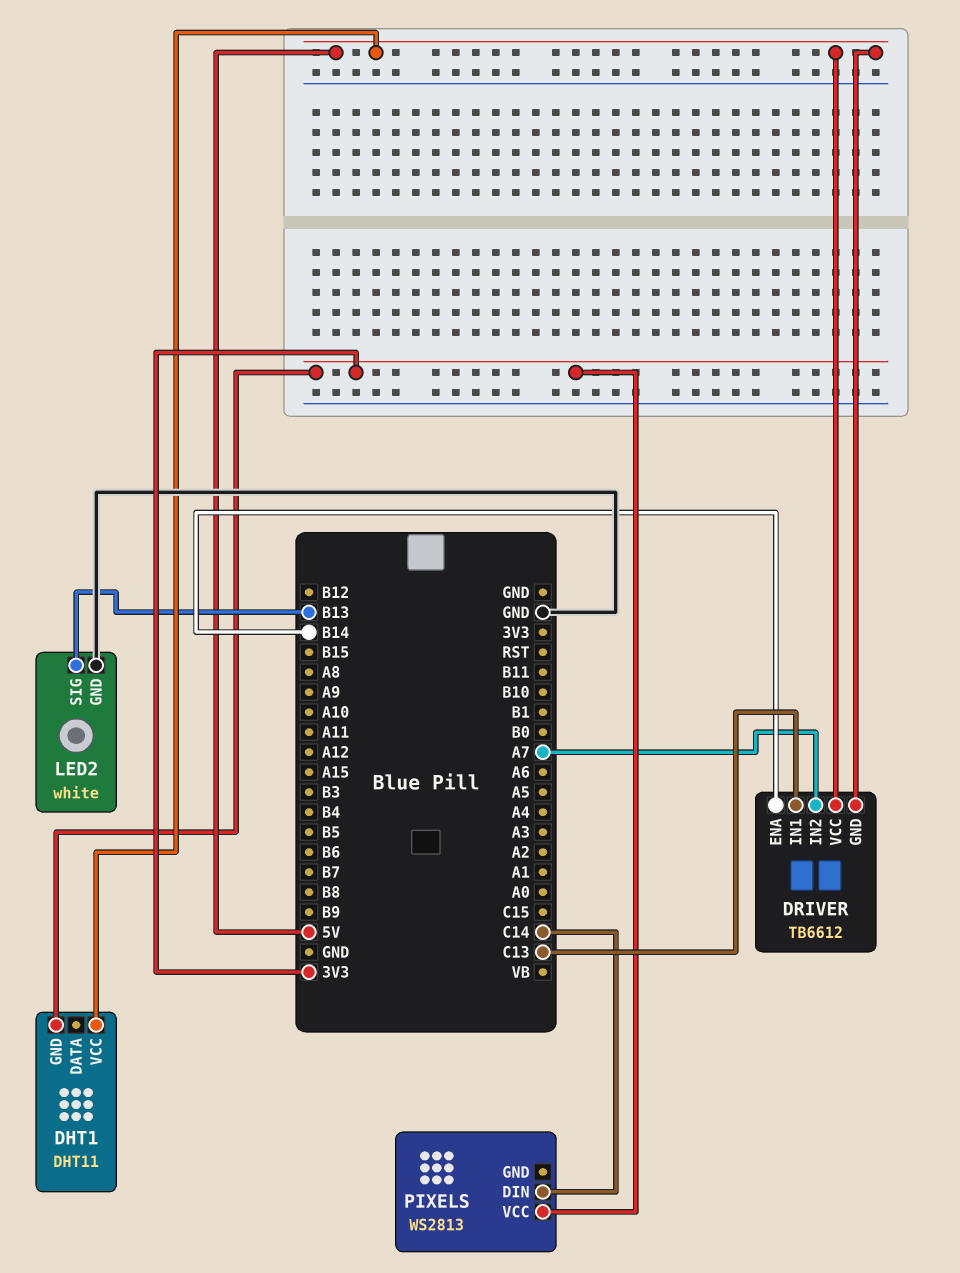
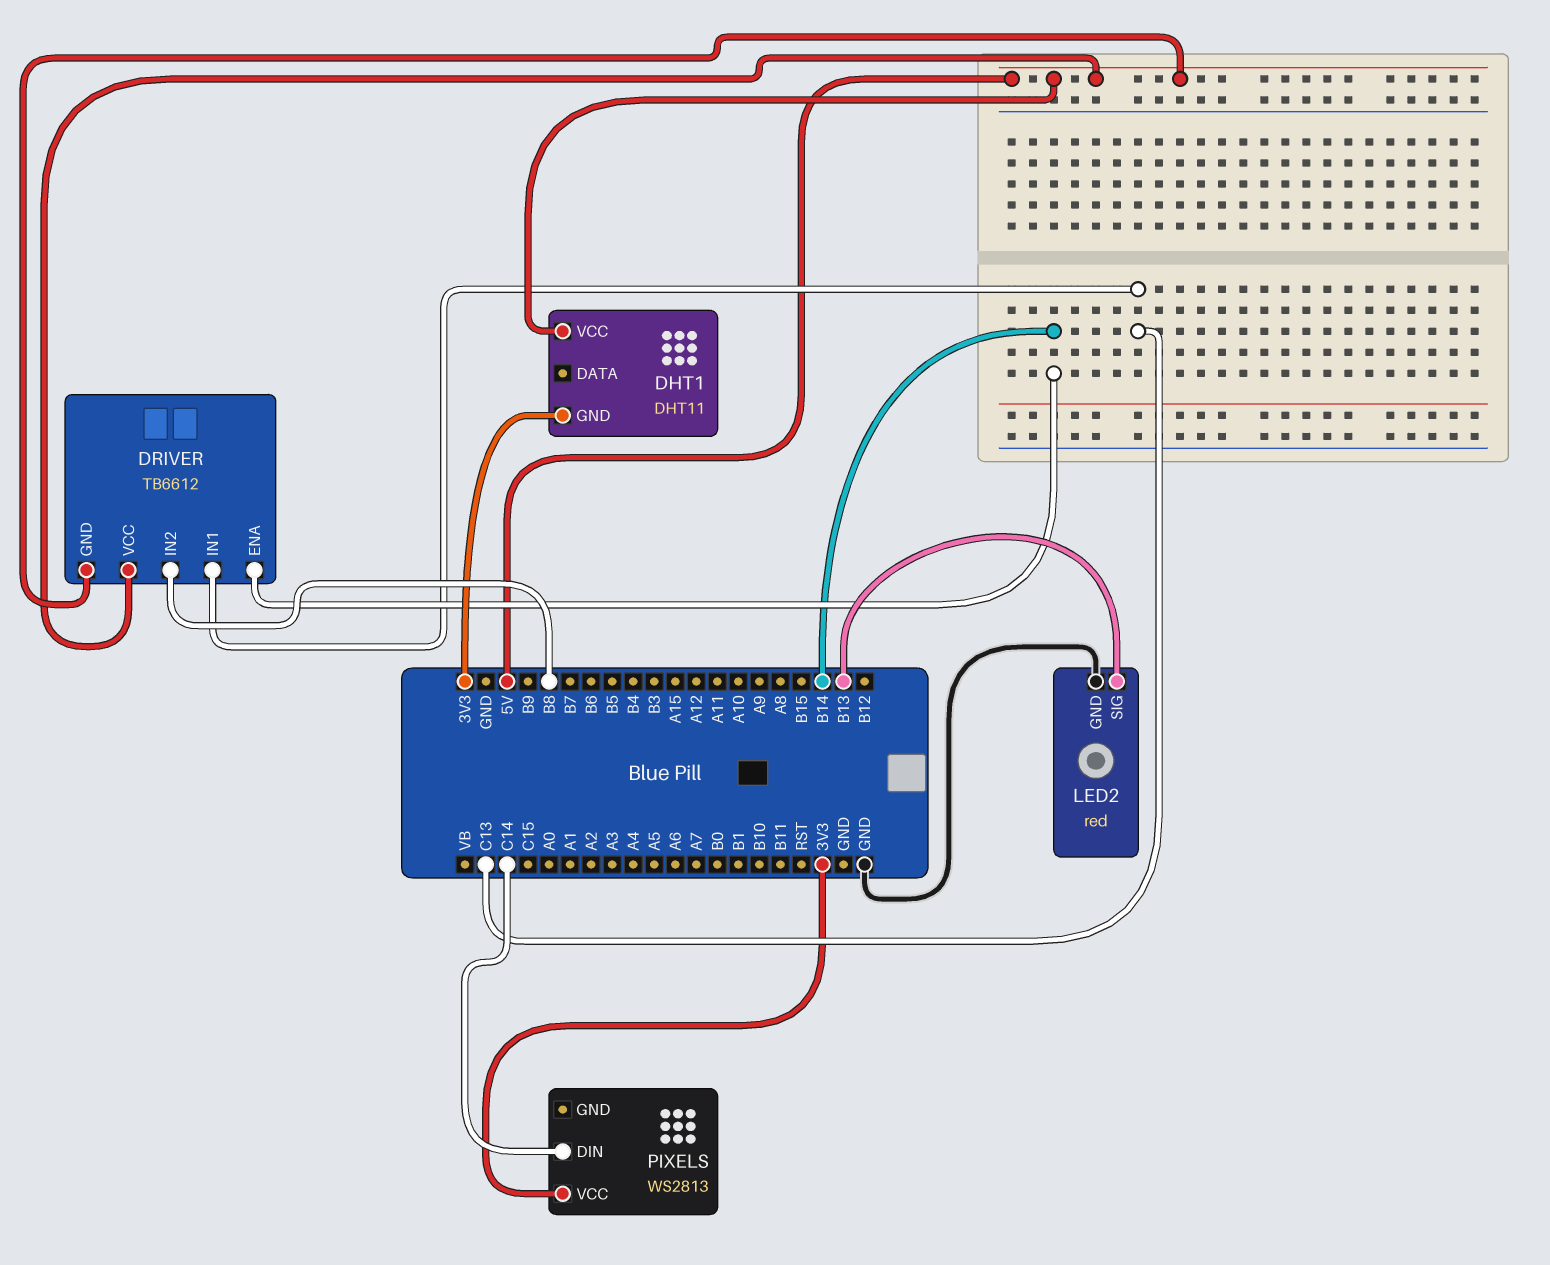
DRIVER pin IN2: A7 -> B8
LED2: white -> red

